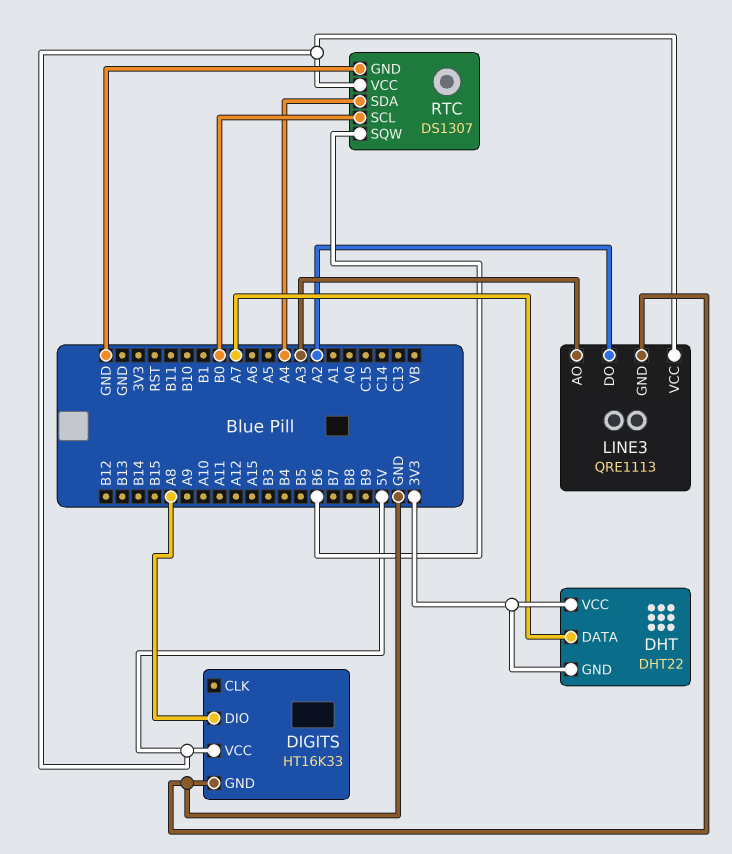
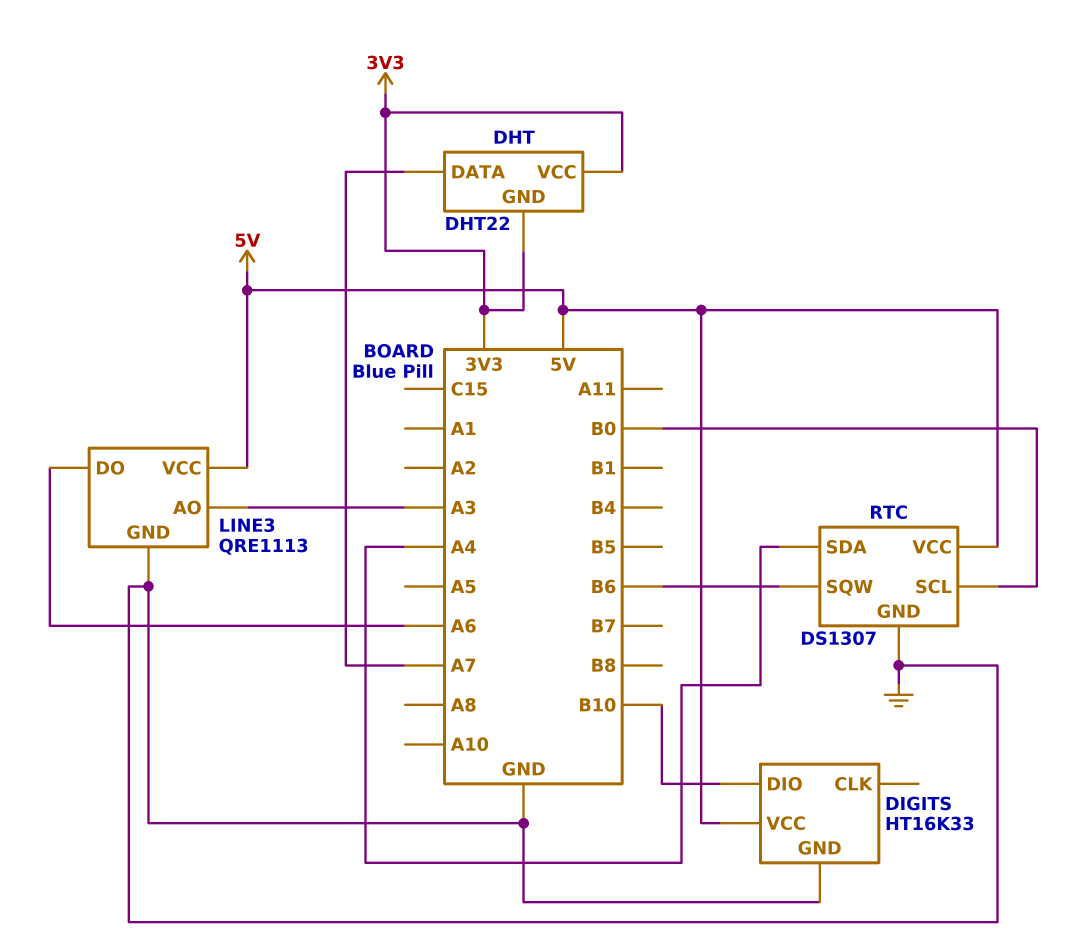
DIGITS pin DIO: A8 -> B10
LINE3 pin DO: A2 -> A6

